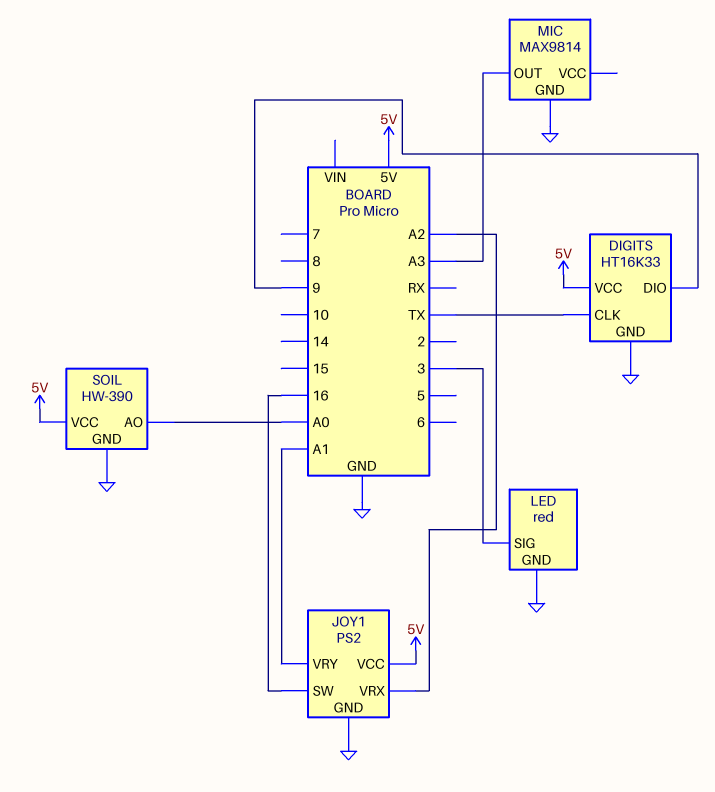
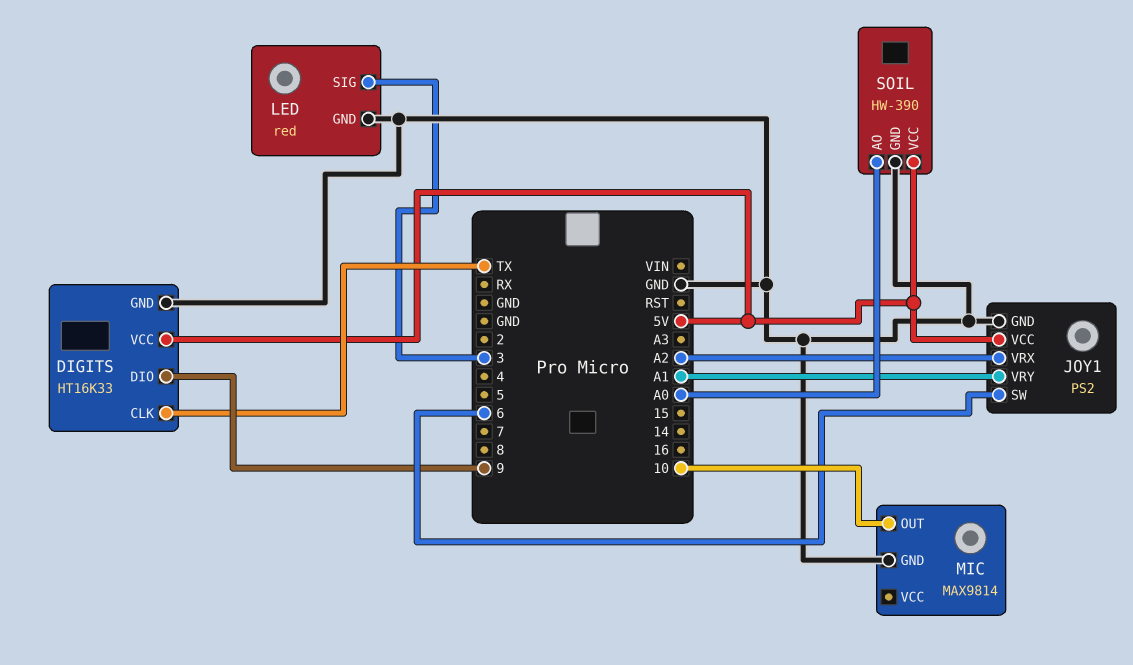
JOY1 pin SW: 16 -> 6
MIC pin OUT: A3 -> 10

